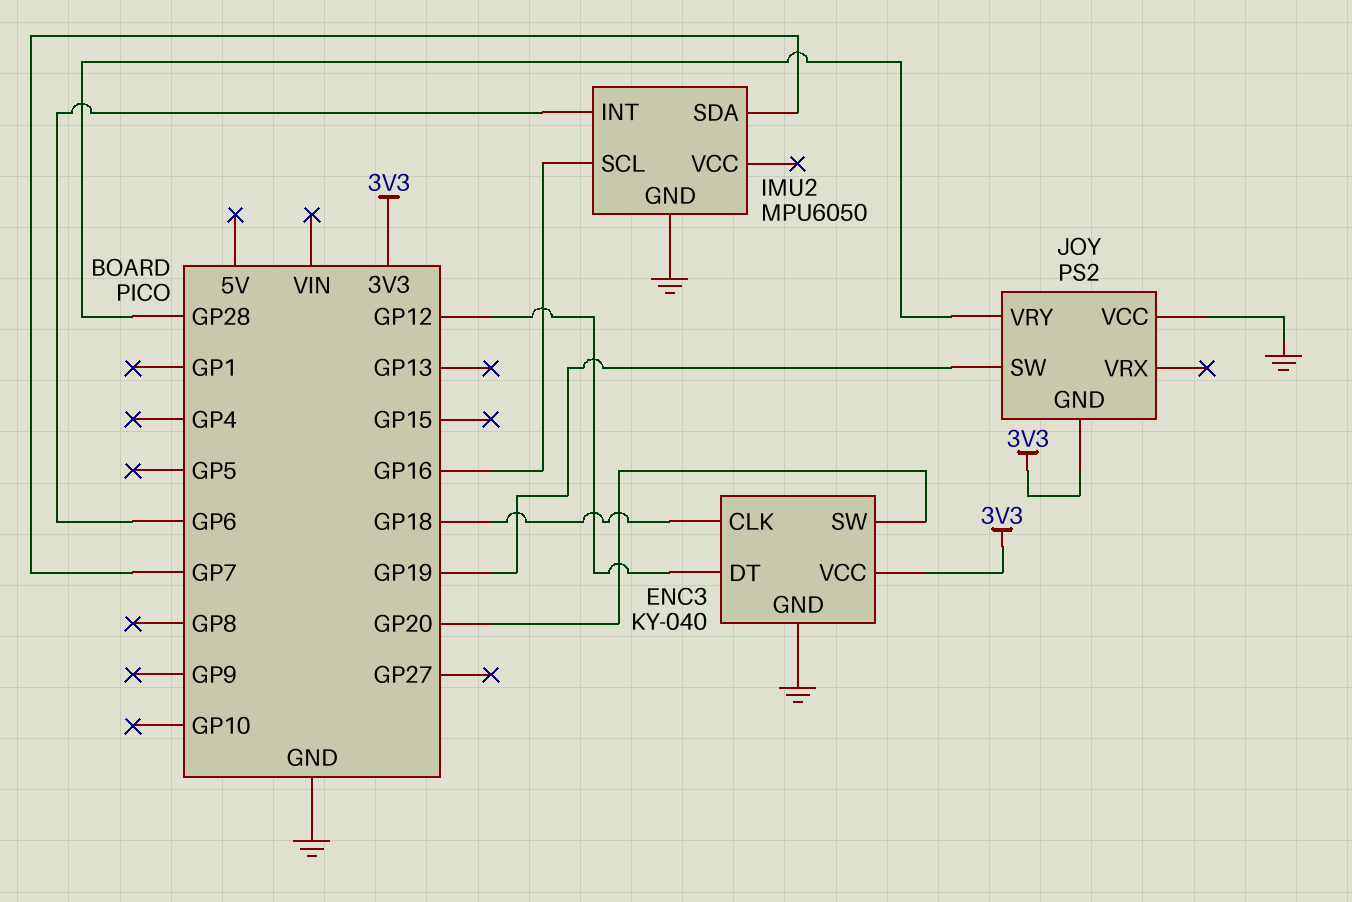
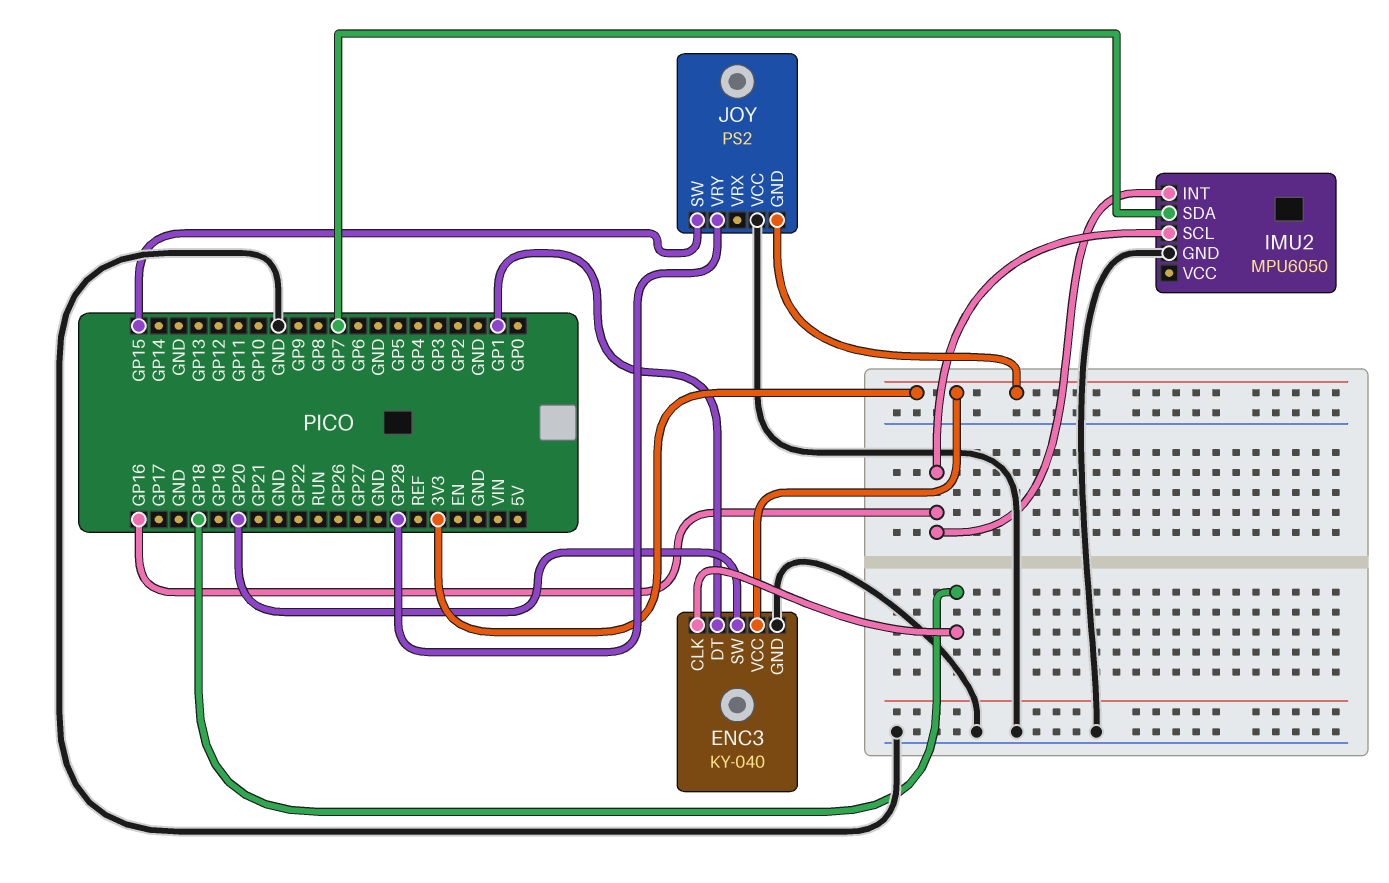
ENC3 pin DT: GP12 -> GP1
IMU2 pin INT: GP6 -> GP16
JOY pin SW: GP19 -> GP15

